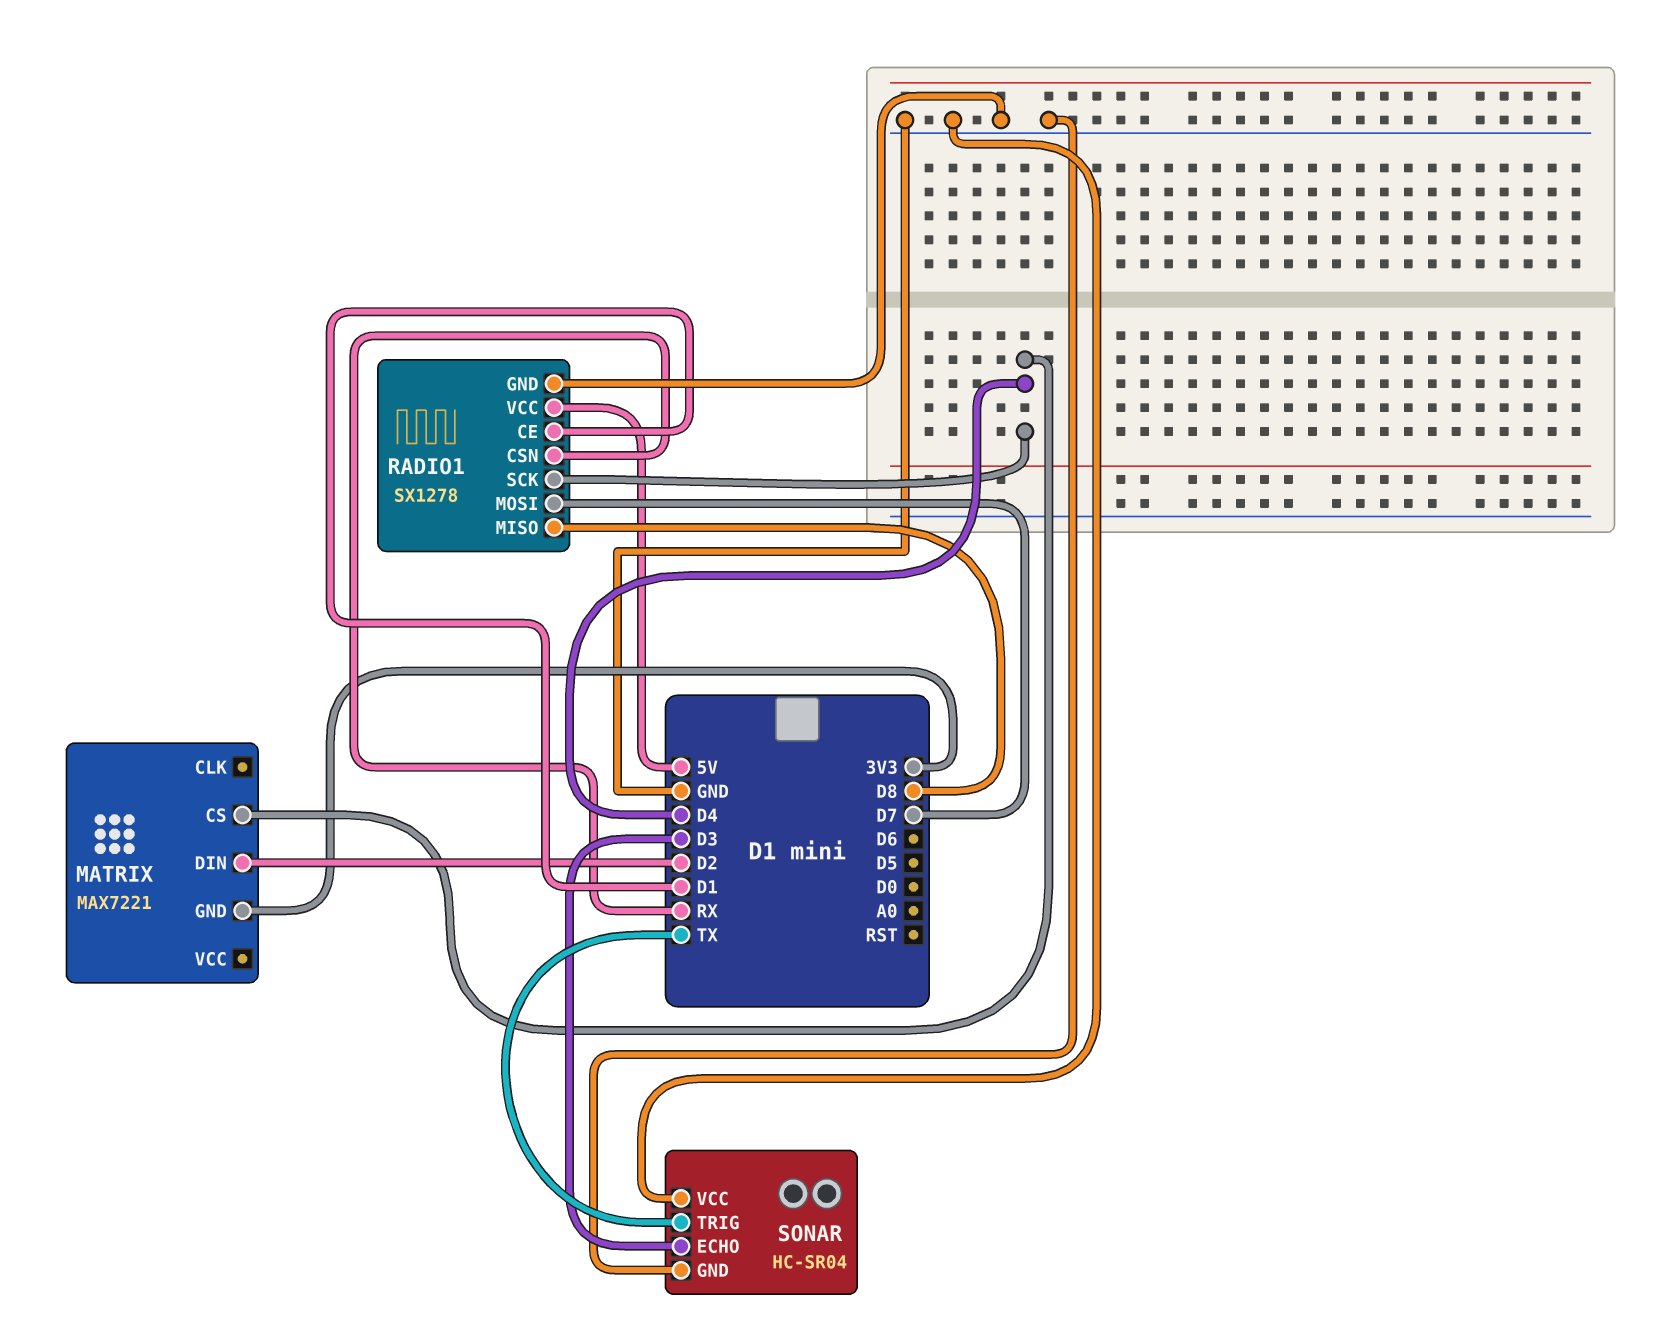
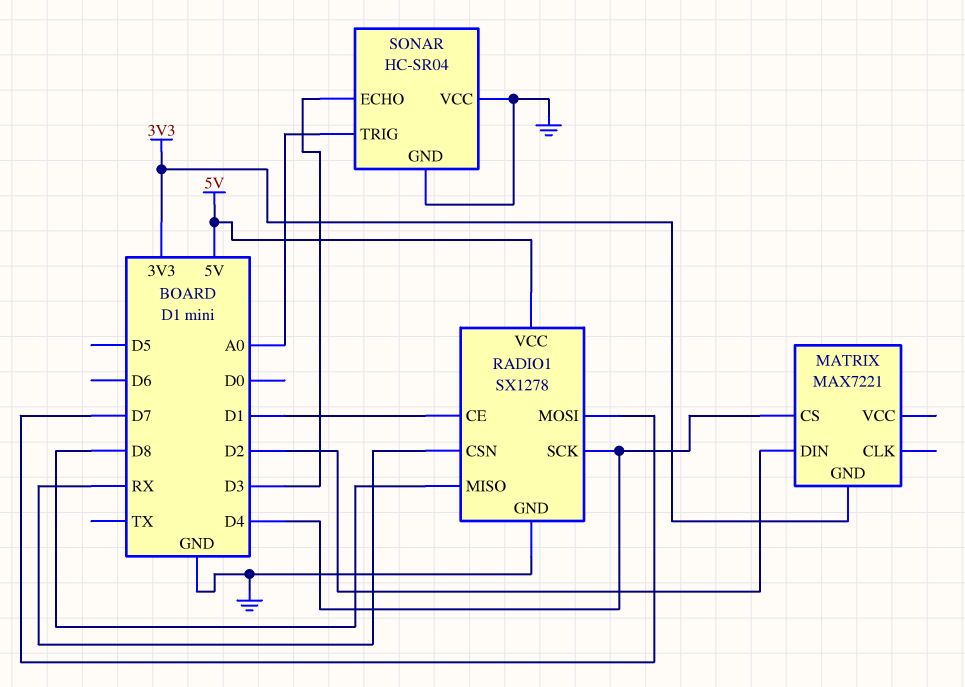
SONAR pin TRIG: TX -> A0

